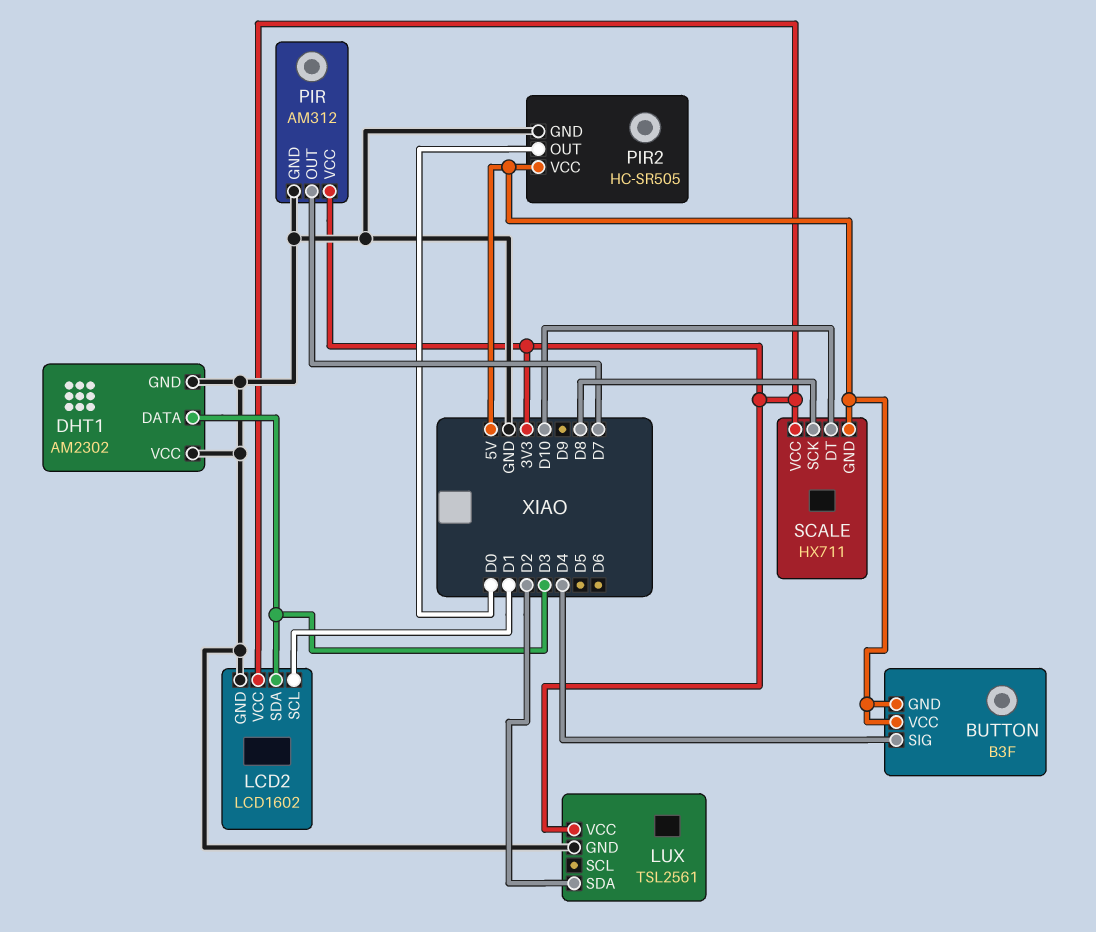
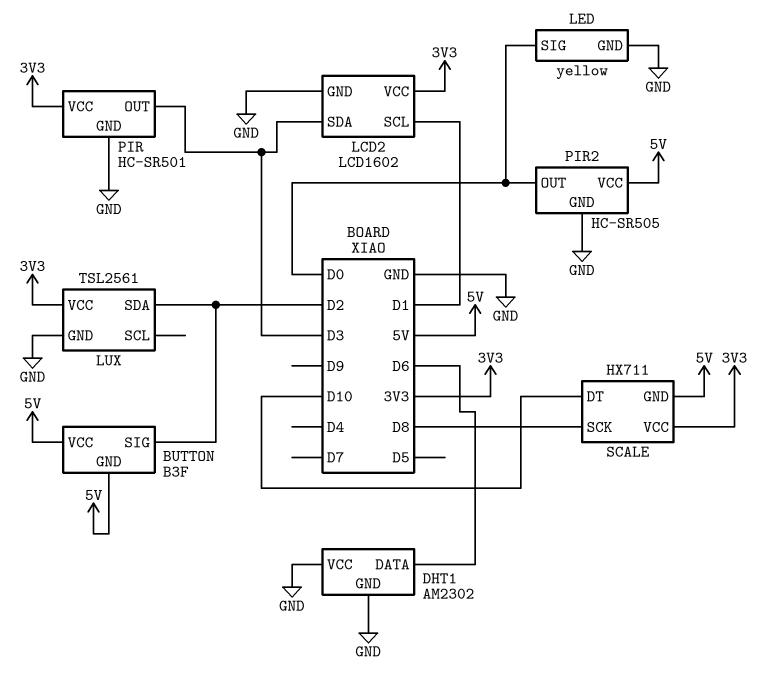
BUTTON pin SIG: D4 -> D2
DHT1 pin DATA: D3 -> D6
LED: none -> yellow
LED pin GND: none -> GND
LED pin SIG: none -> D0
PIR: AM312 -> HC-SR501
PIR pin OUT: D7 -> D3

